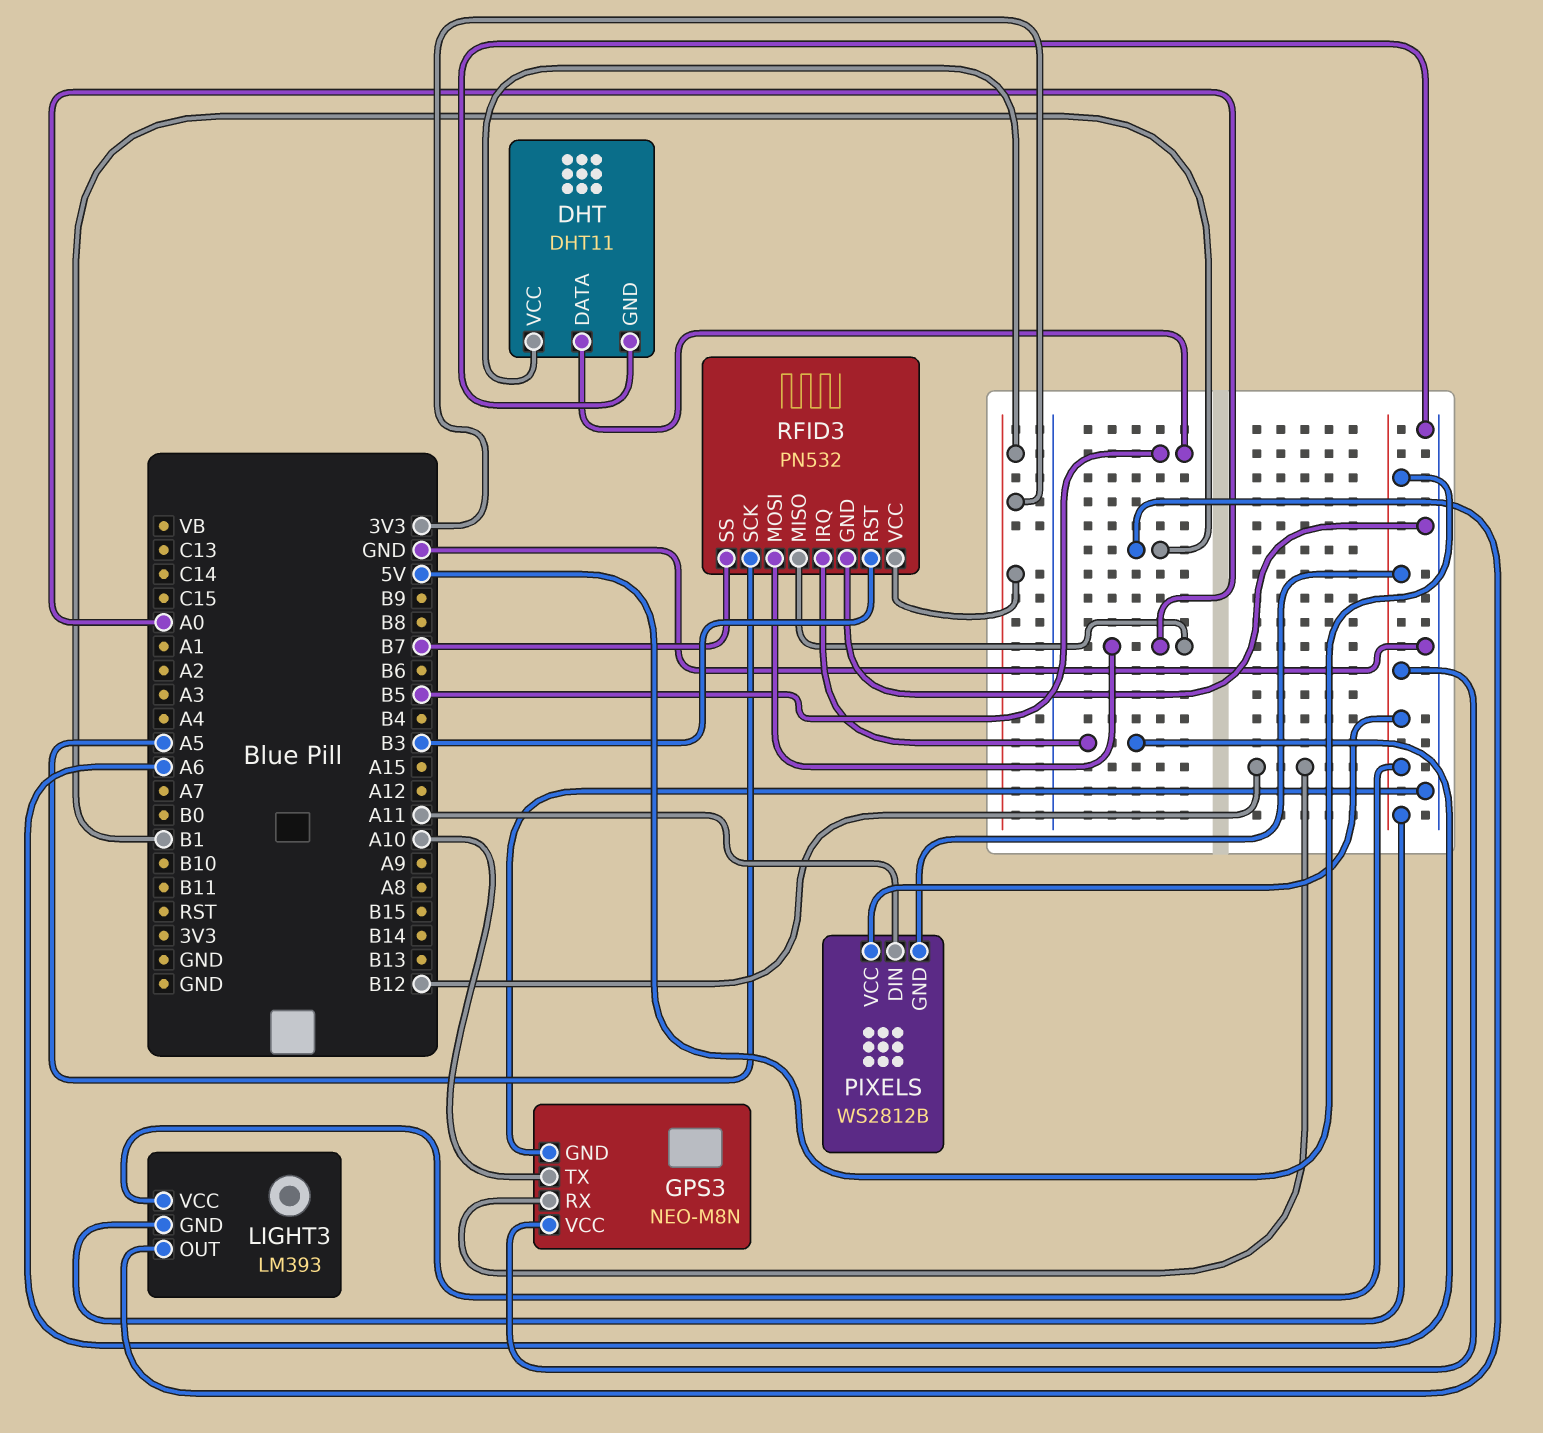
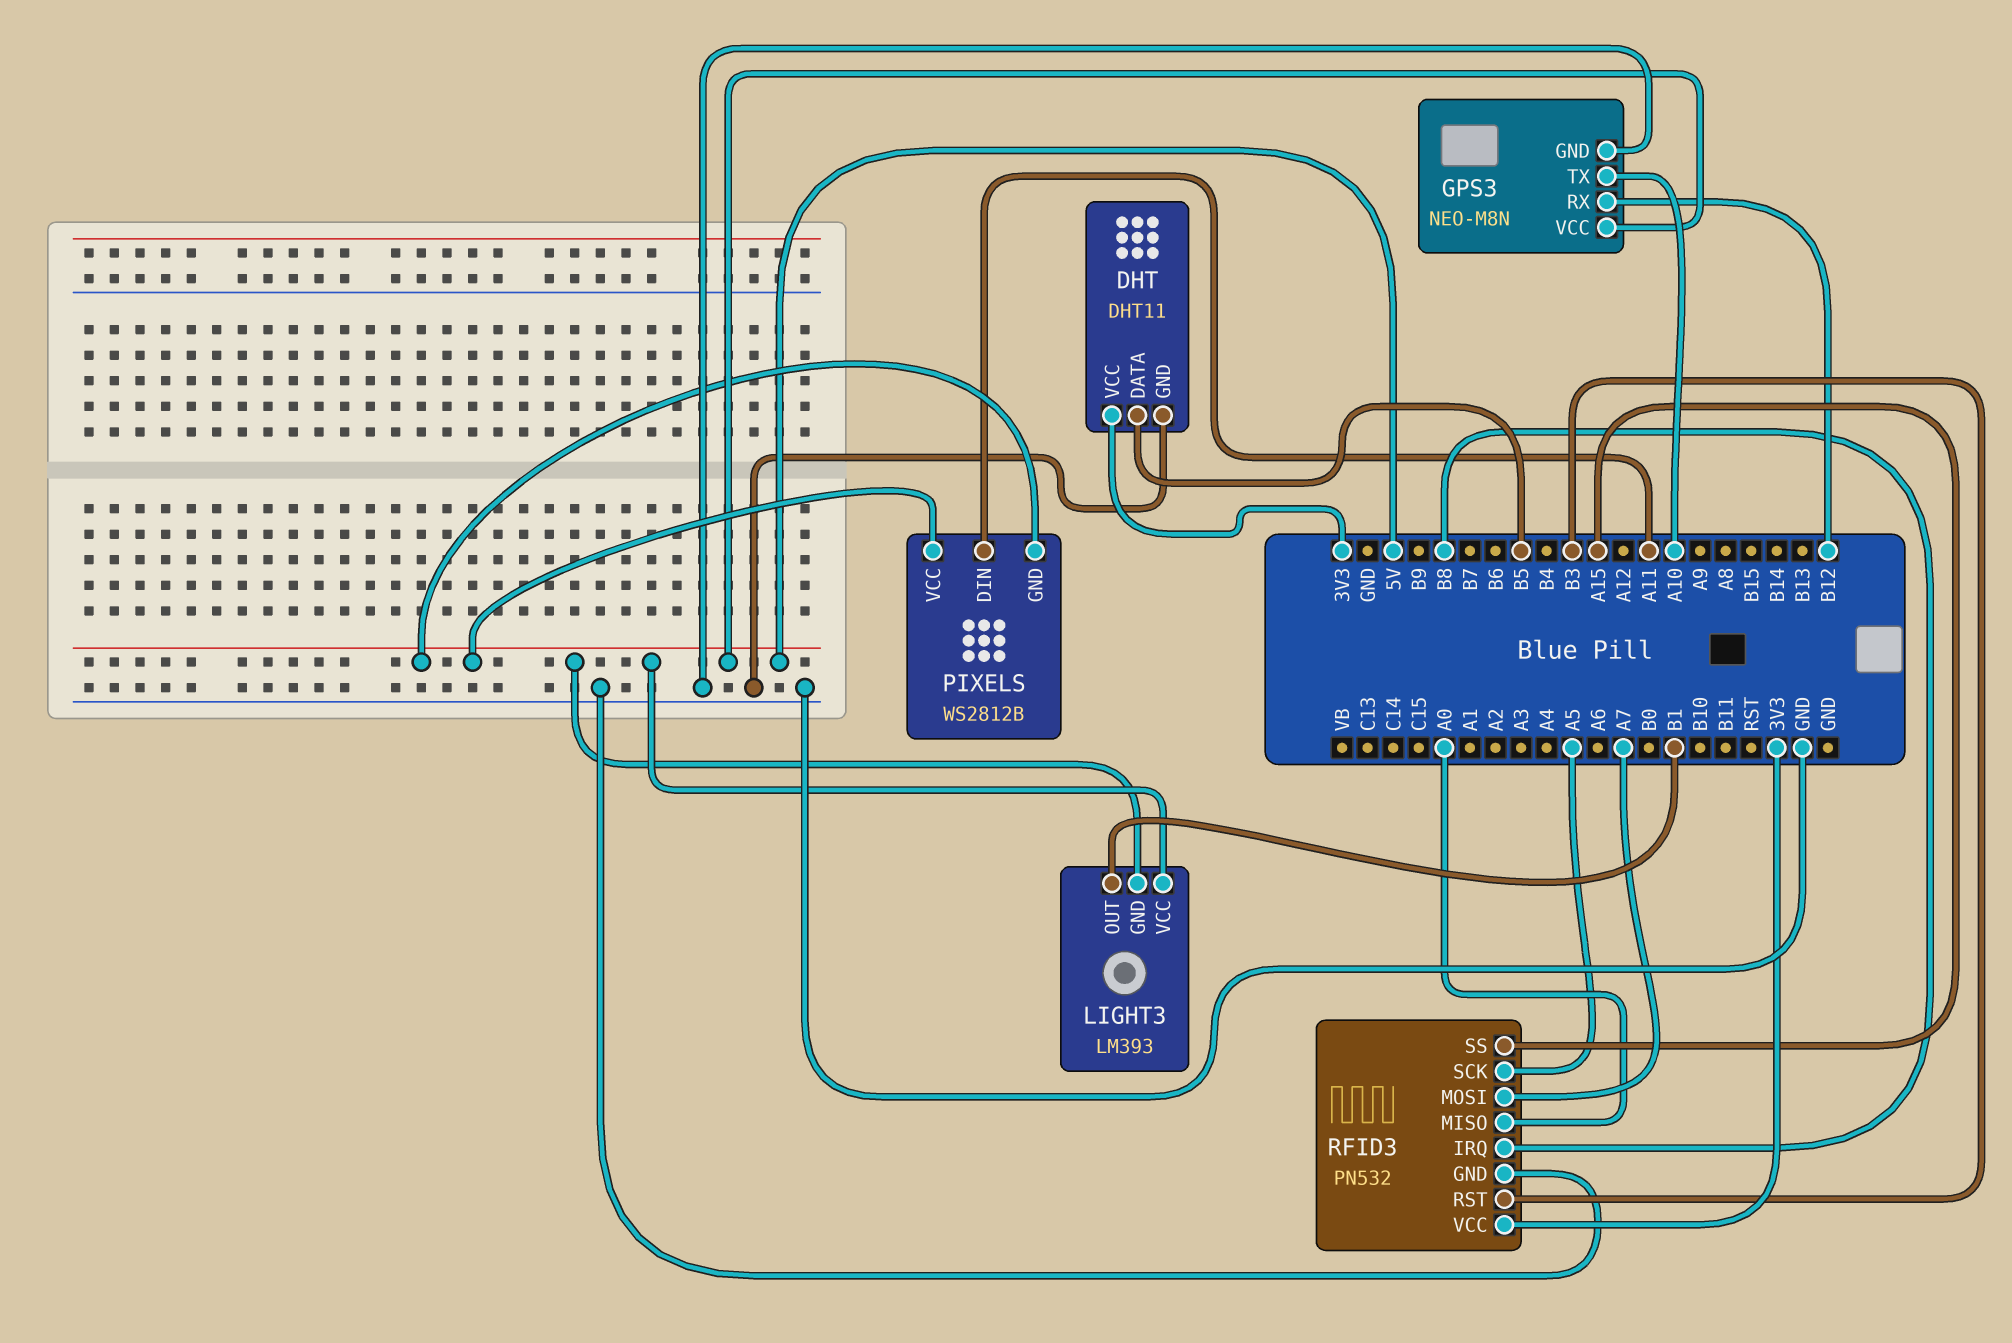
RFID3 pin IRQ: A6 -> B8
RFID3 pin MOSI: A0 -> A7
RFID3 pin SS: B7 -> A15

